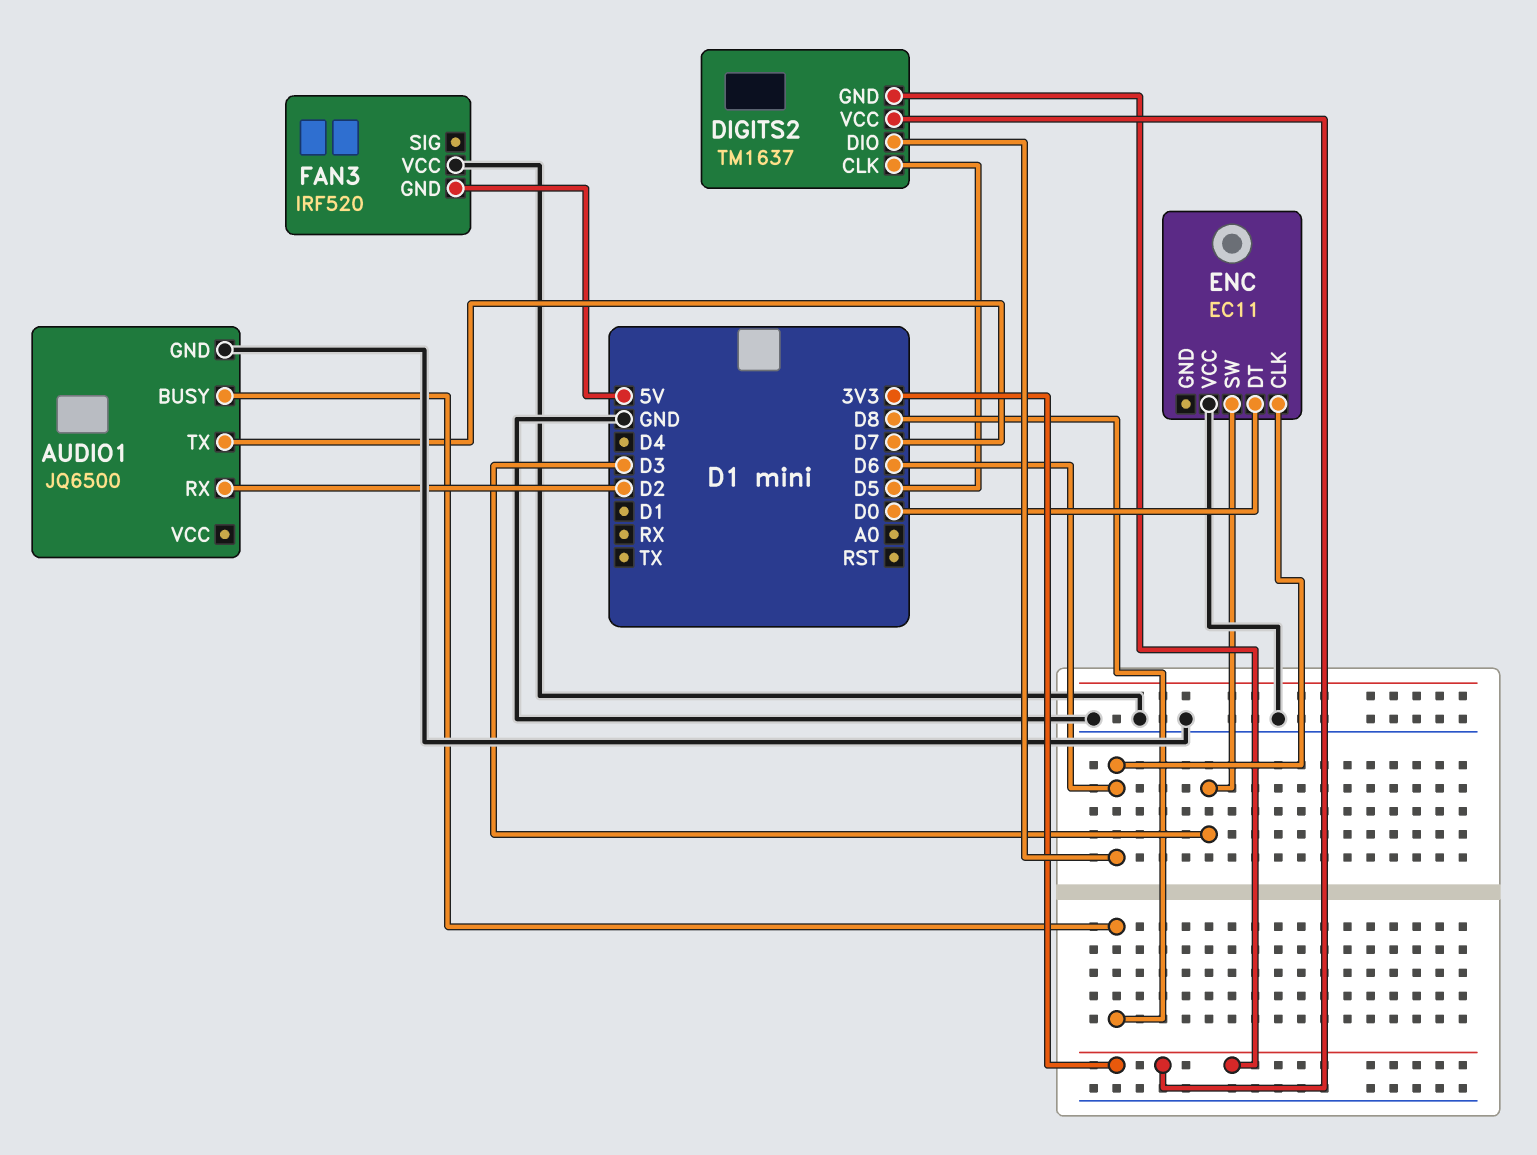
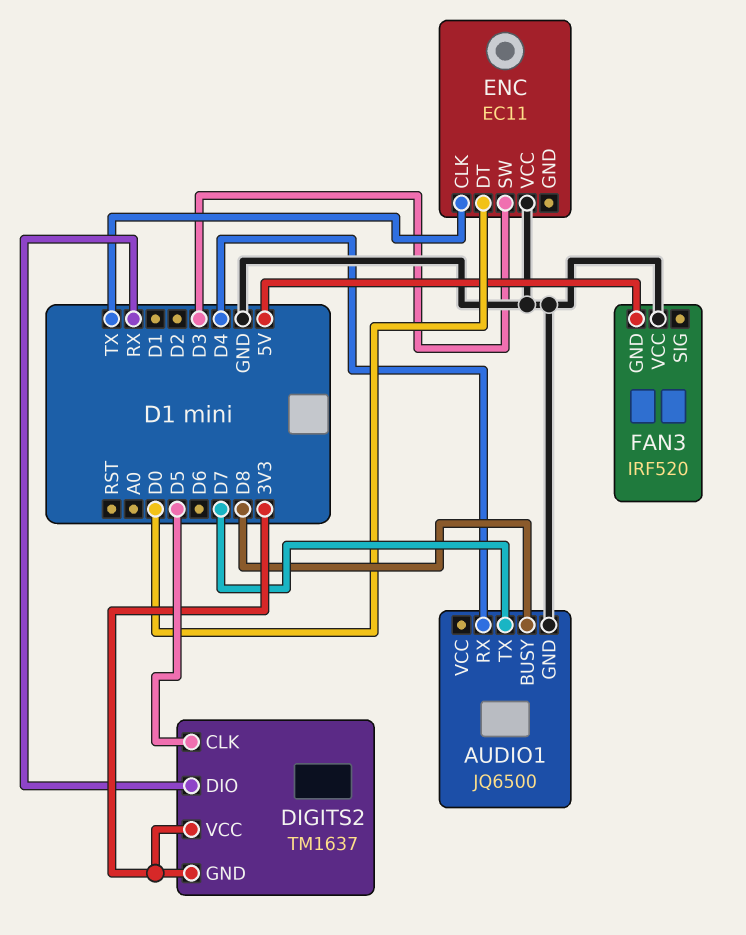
AUDIO1 pin RX: D2 -> D4
DIGITS2 pin DIO: D6 -> RX
ENC pin CLK: D6 -> TX

